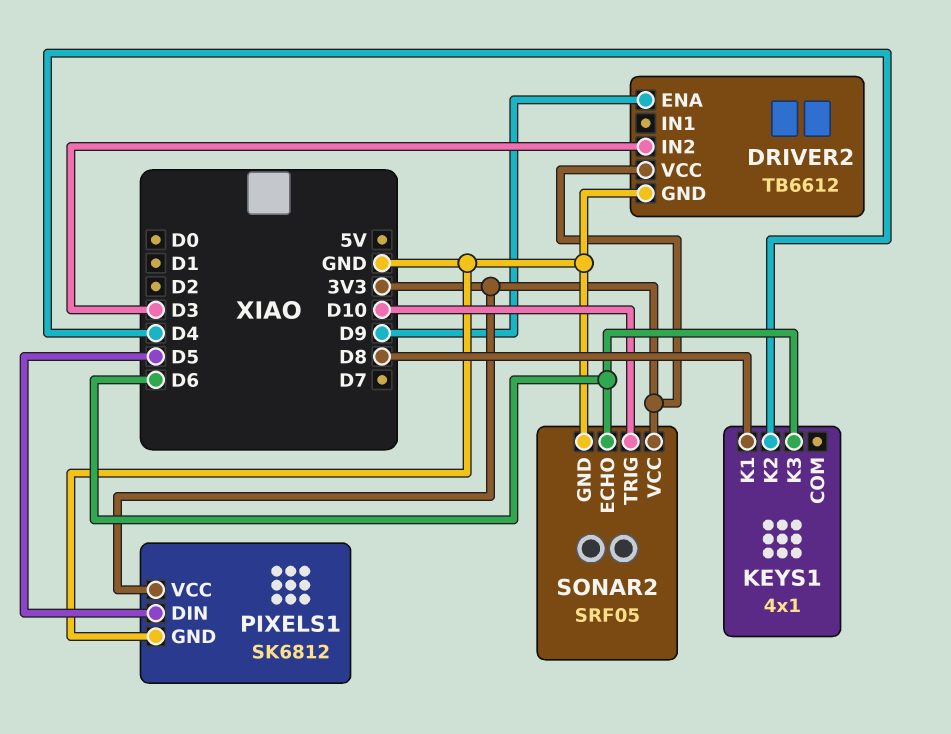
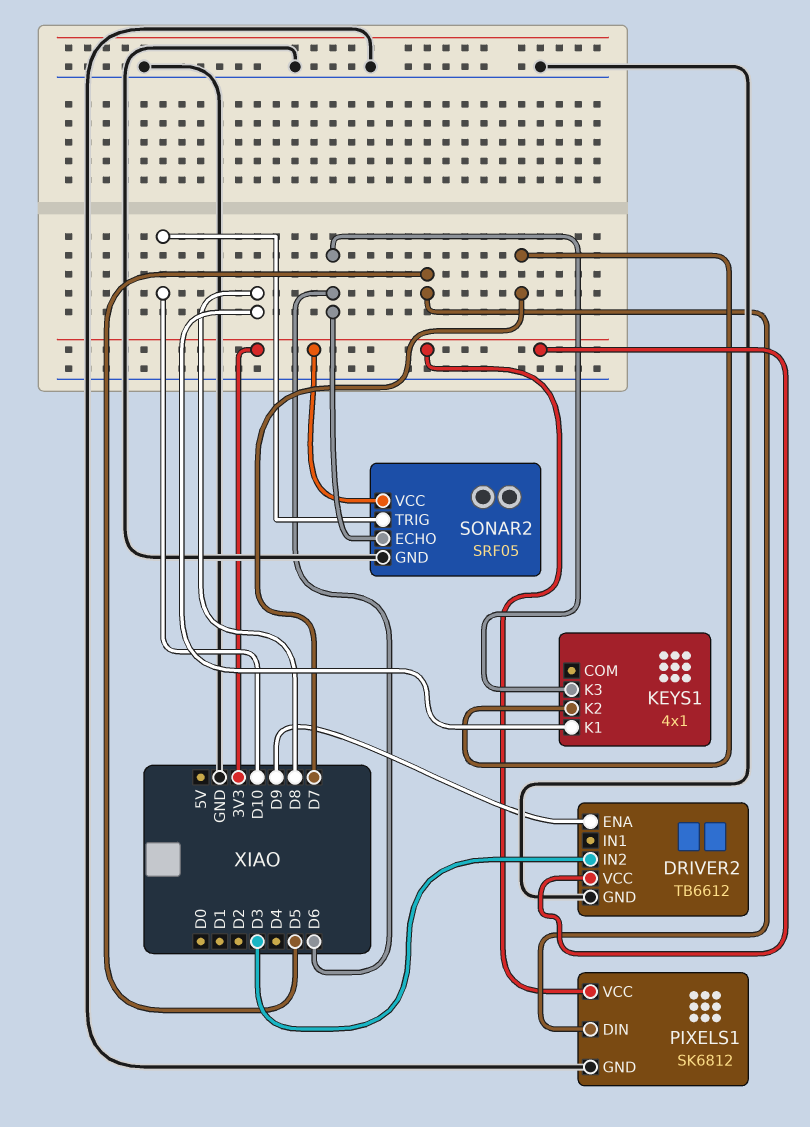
KEYS1 pin K2: D4 -> D7

